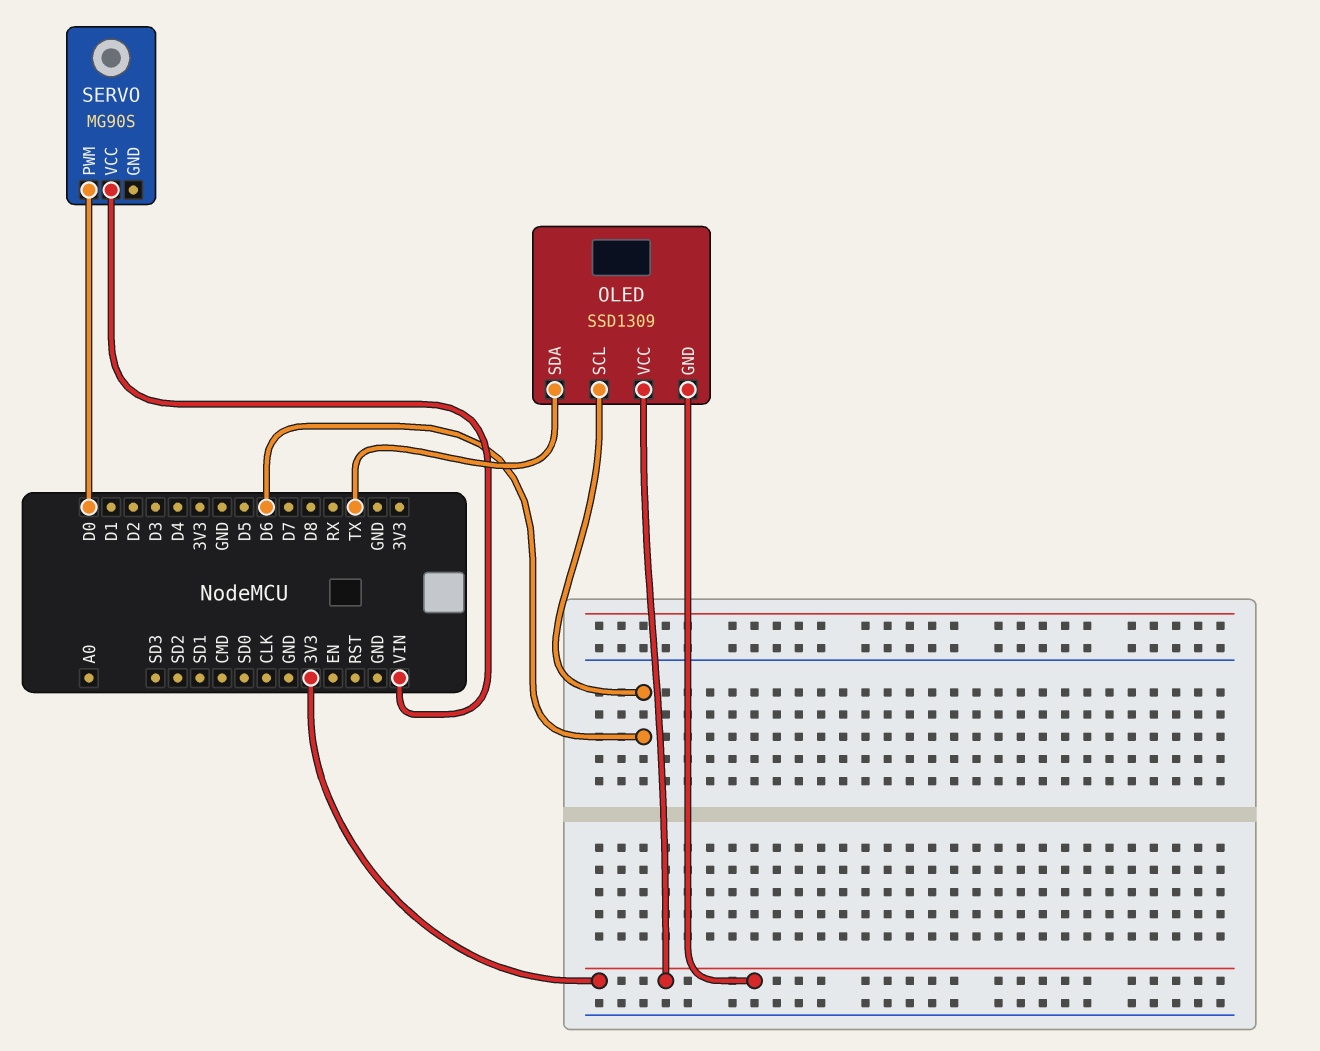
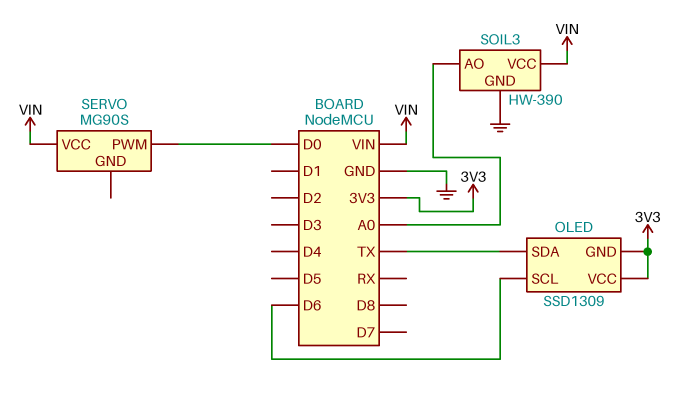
SOIL3: none -> HW-390
SOIL3 pin AO: none -> A0
SOIL3 pin GND: none -> GND
SOIL3 pin VCC: none -> VIN

